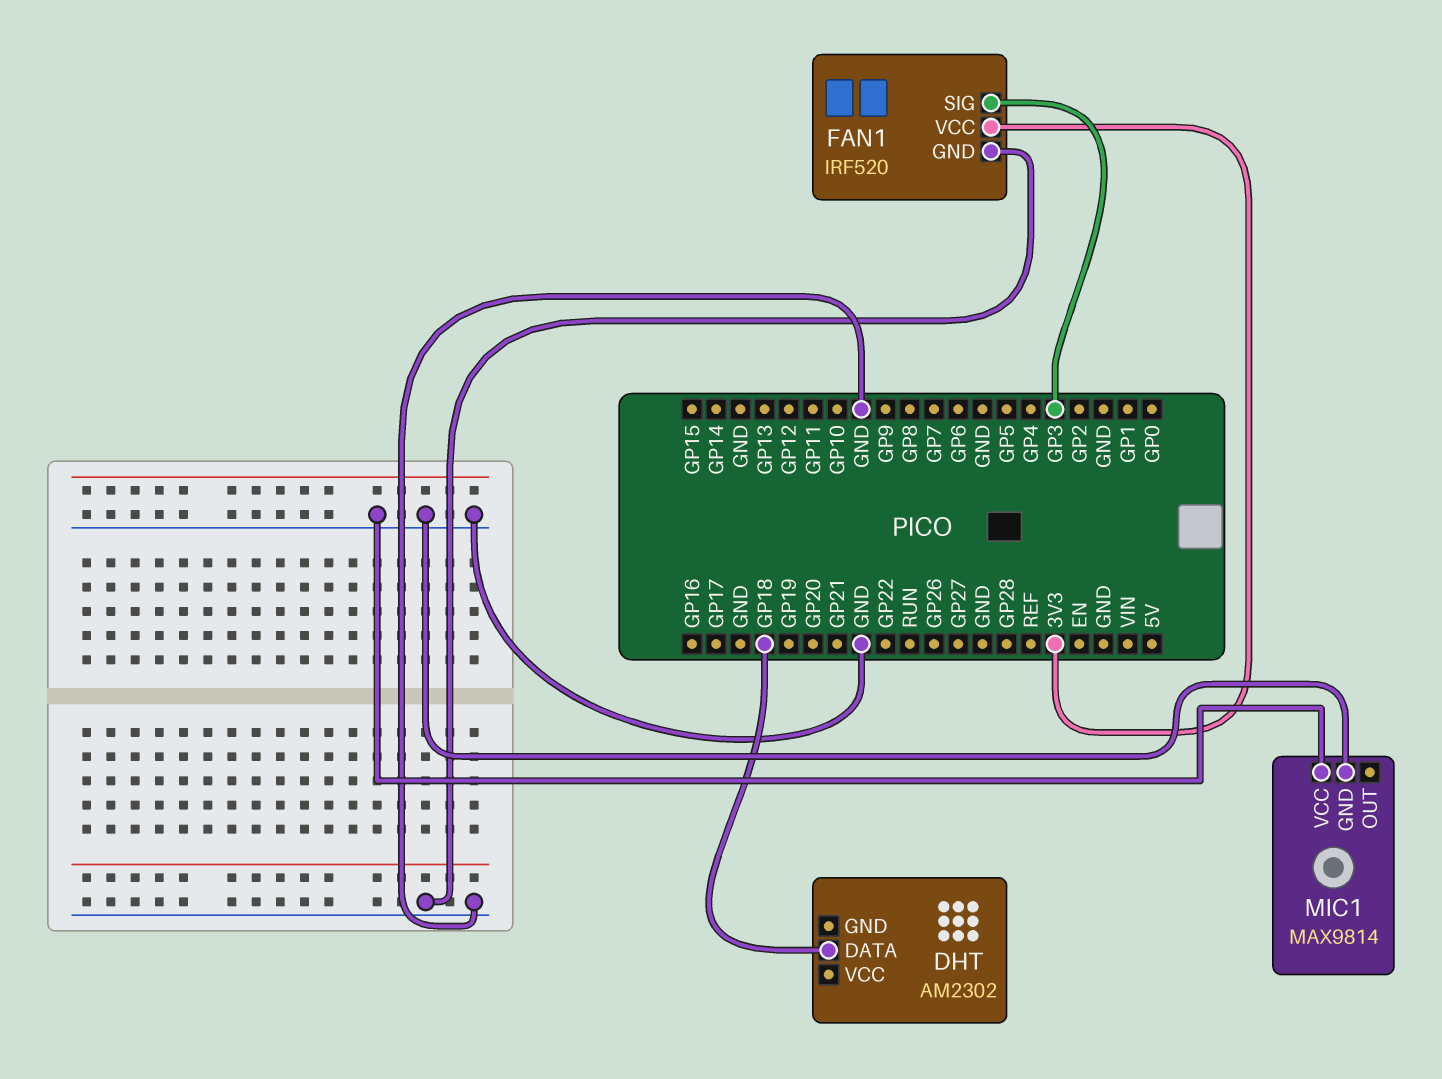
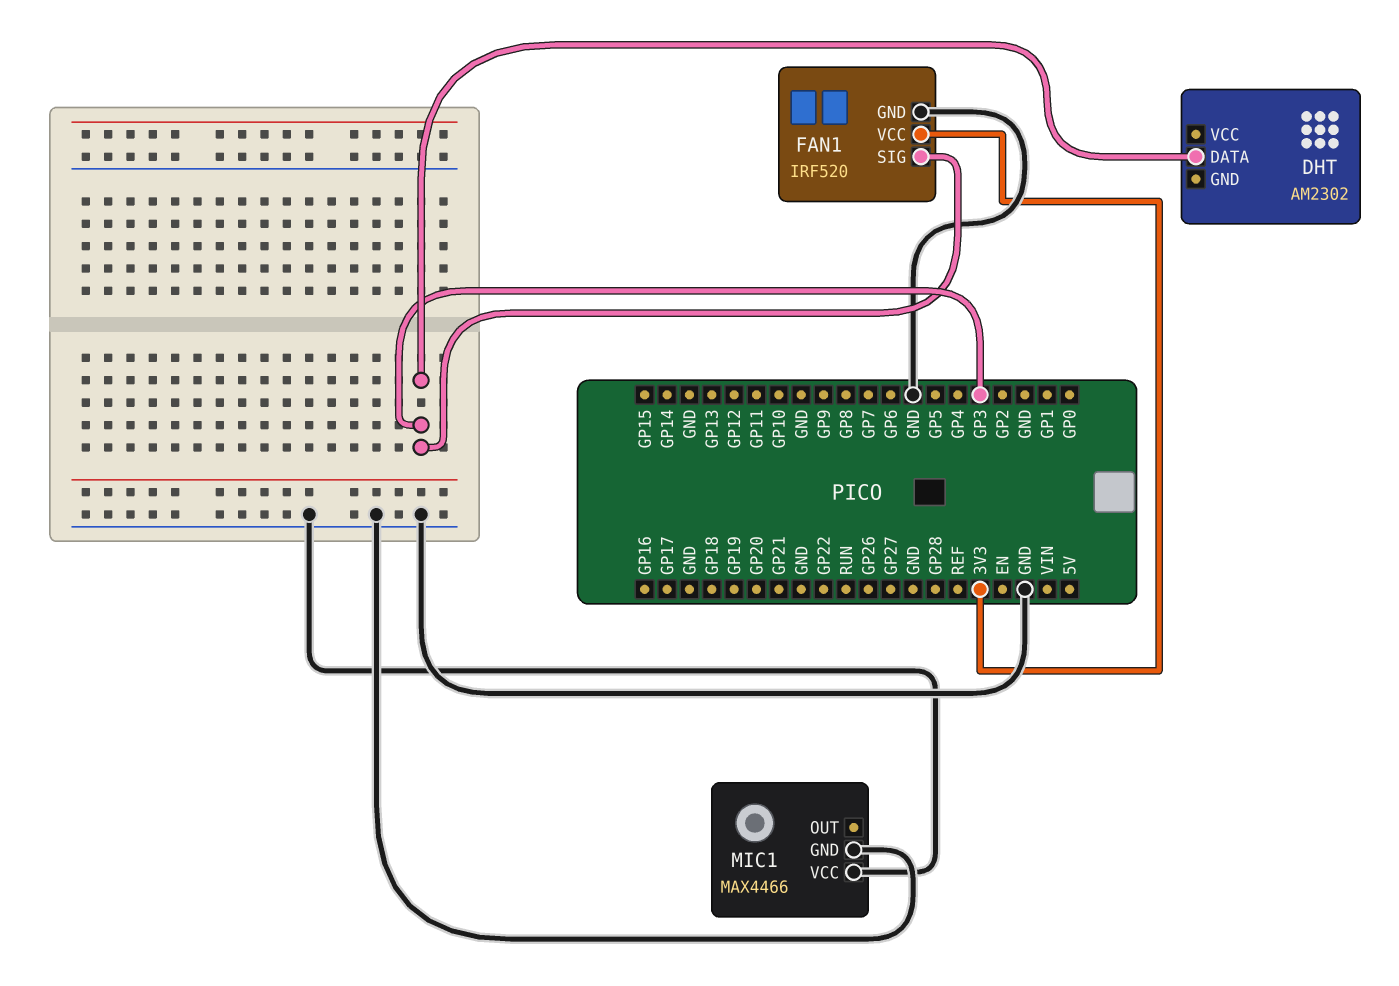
DHT pin DATA: GP18 -> GP3
MIC1: MAX9814 -> MAX4466

